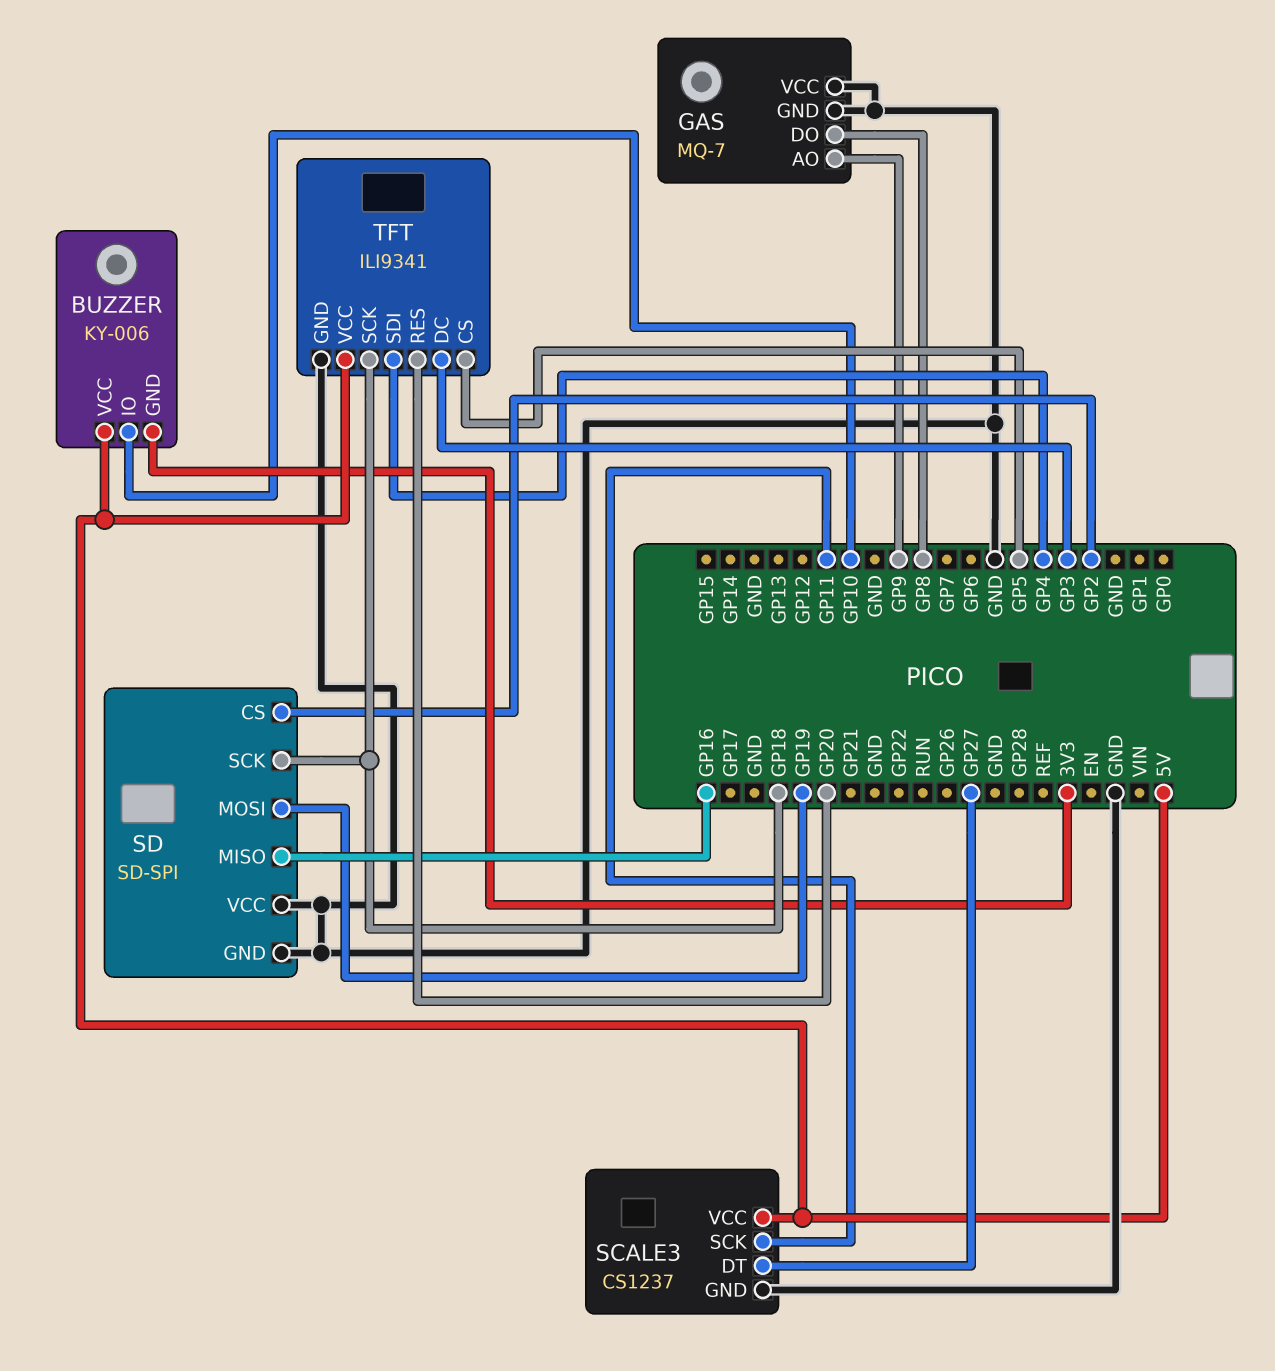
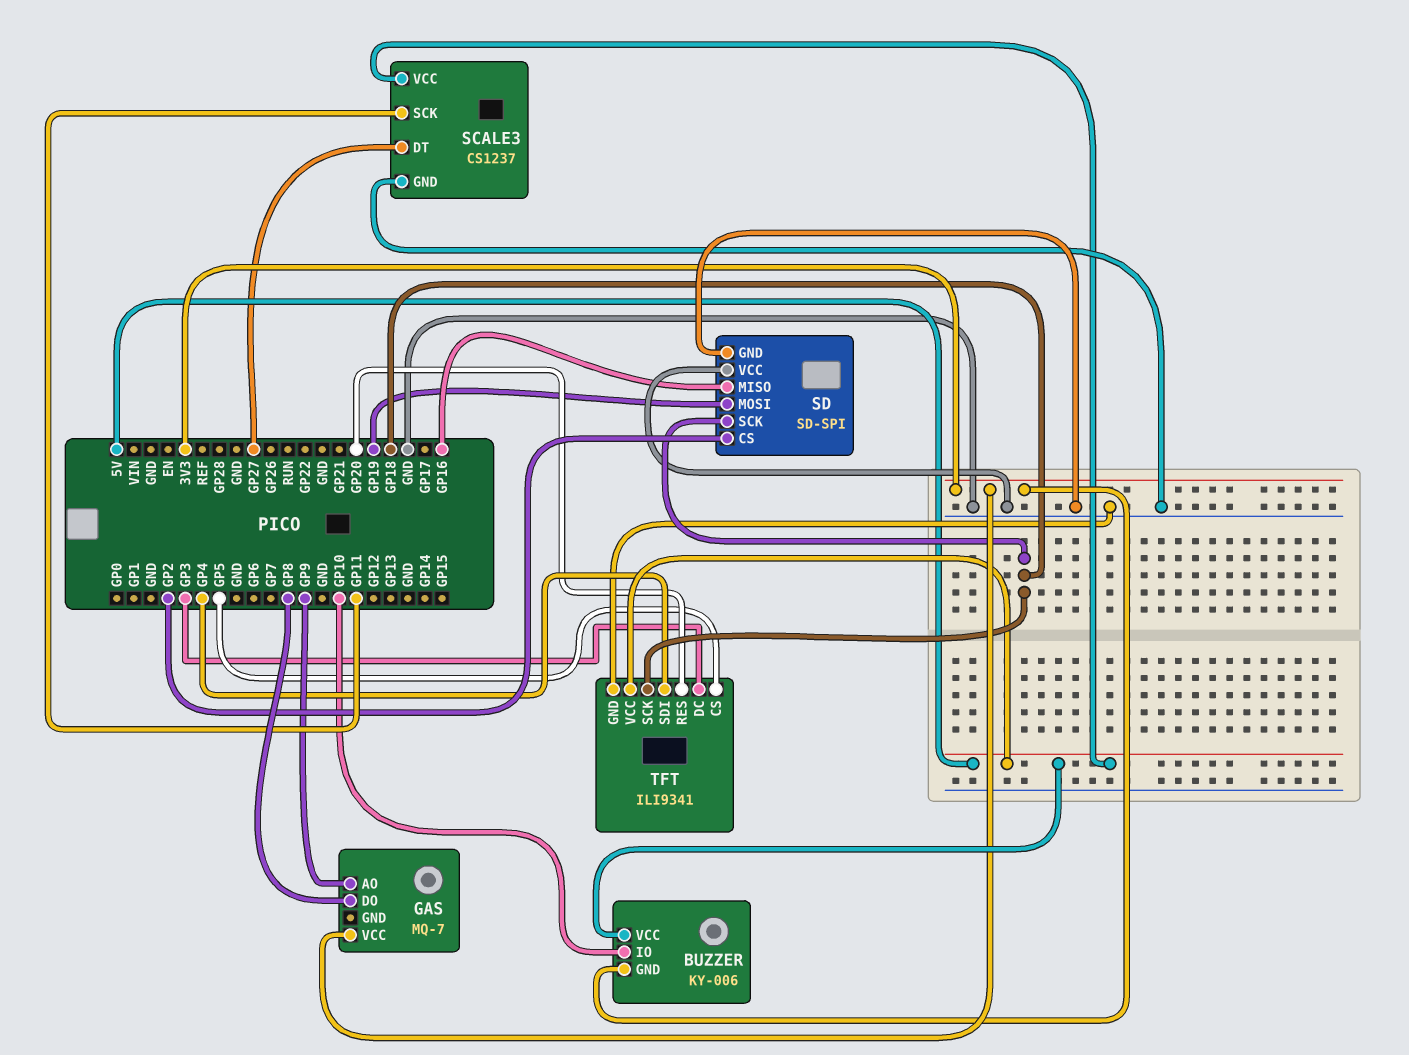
GAS pin GND: GND -> none
GAS pin VCC: GND -> 3V3

